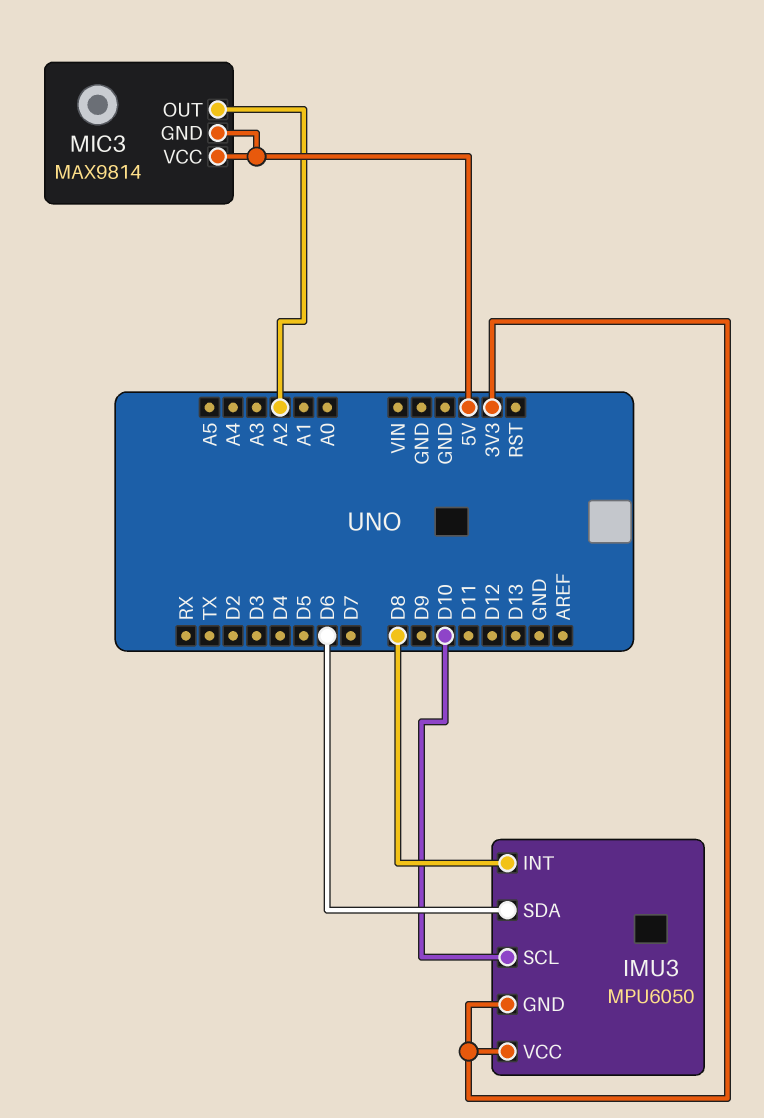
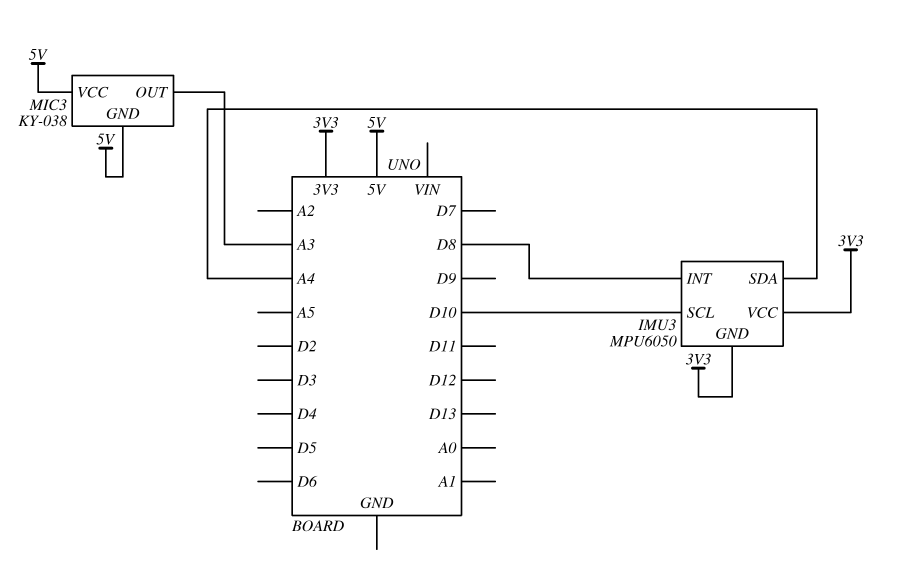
IMU3 pin SDA: D6 -> A4
MIC3: MAX9814 -> KY-038
MIC3 pin OUT: A2 -> A3

